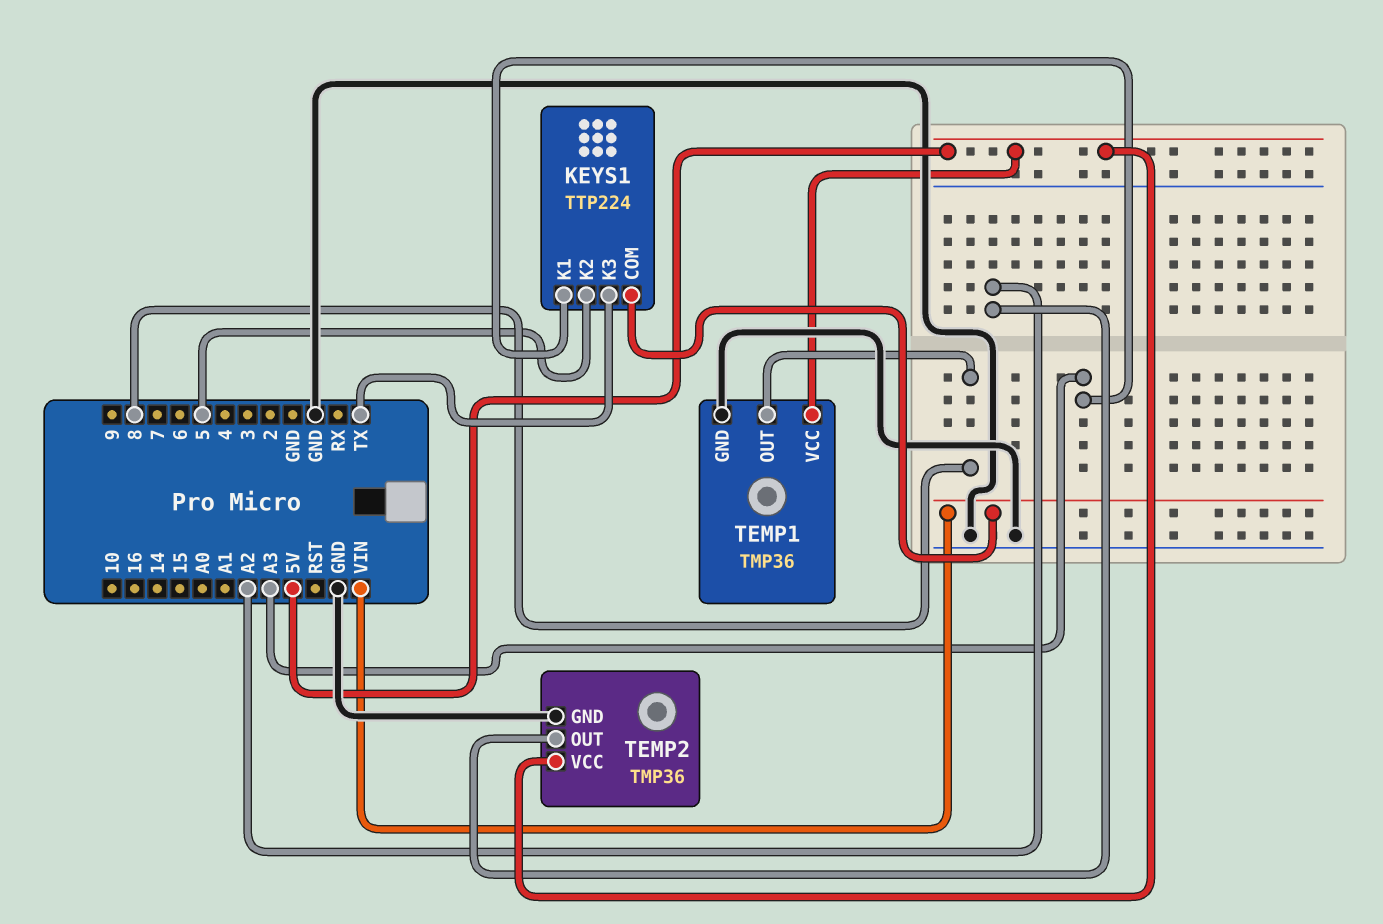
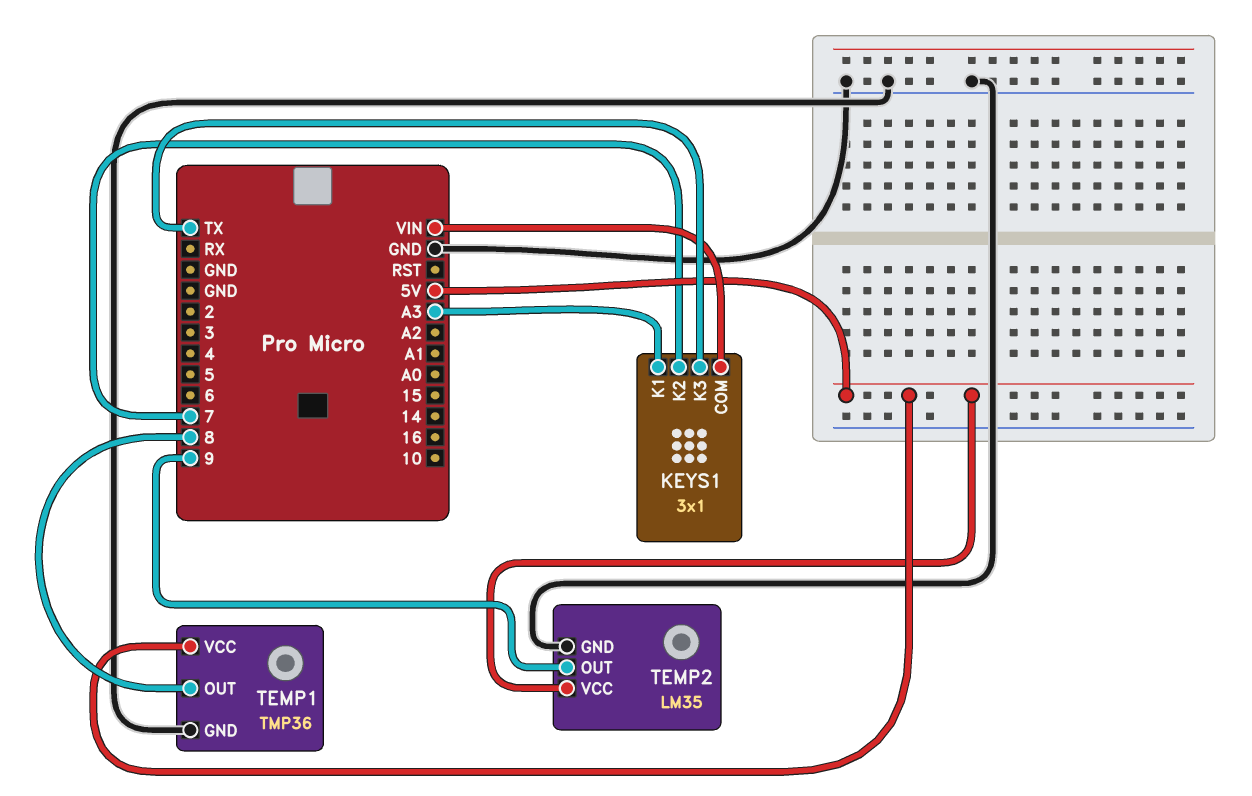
KEYS1: TTP224 -> 3x1
KEYS1 pin K2: 5 -> 7
TEMP2: TMP36 -> LM35
TEMP2 pin OUT: A2 -> 9

